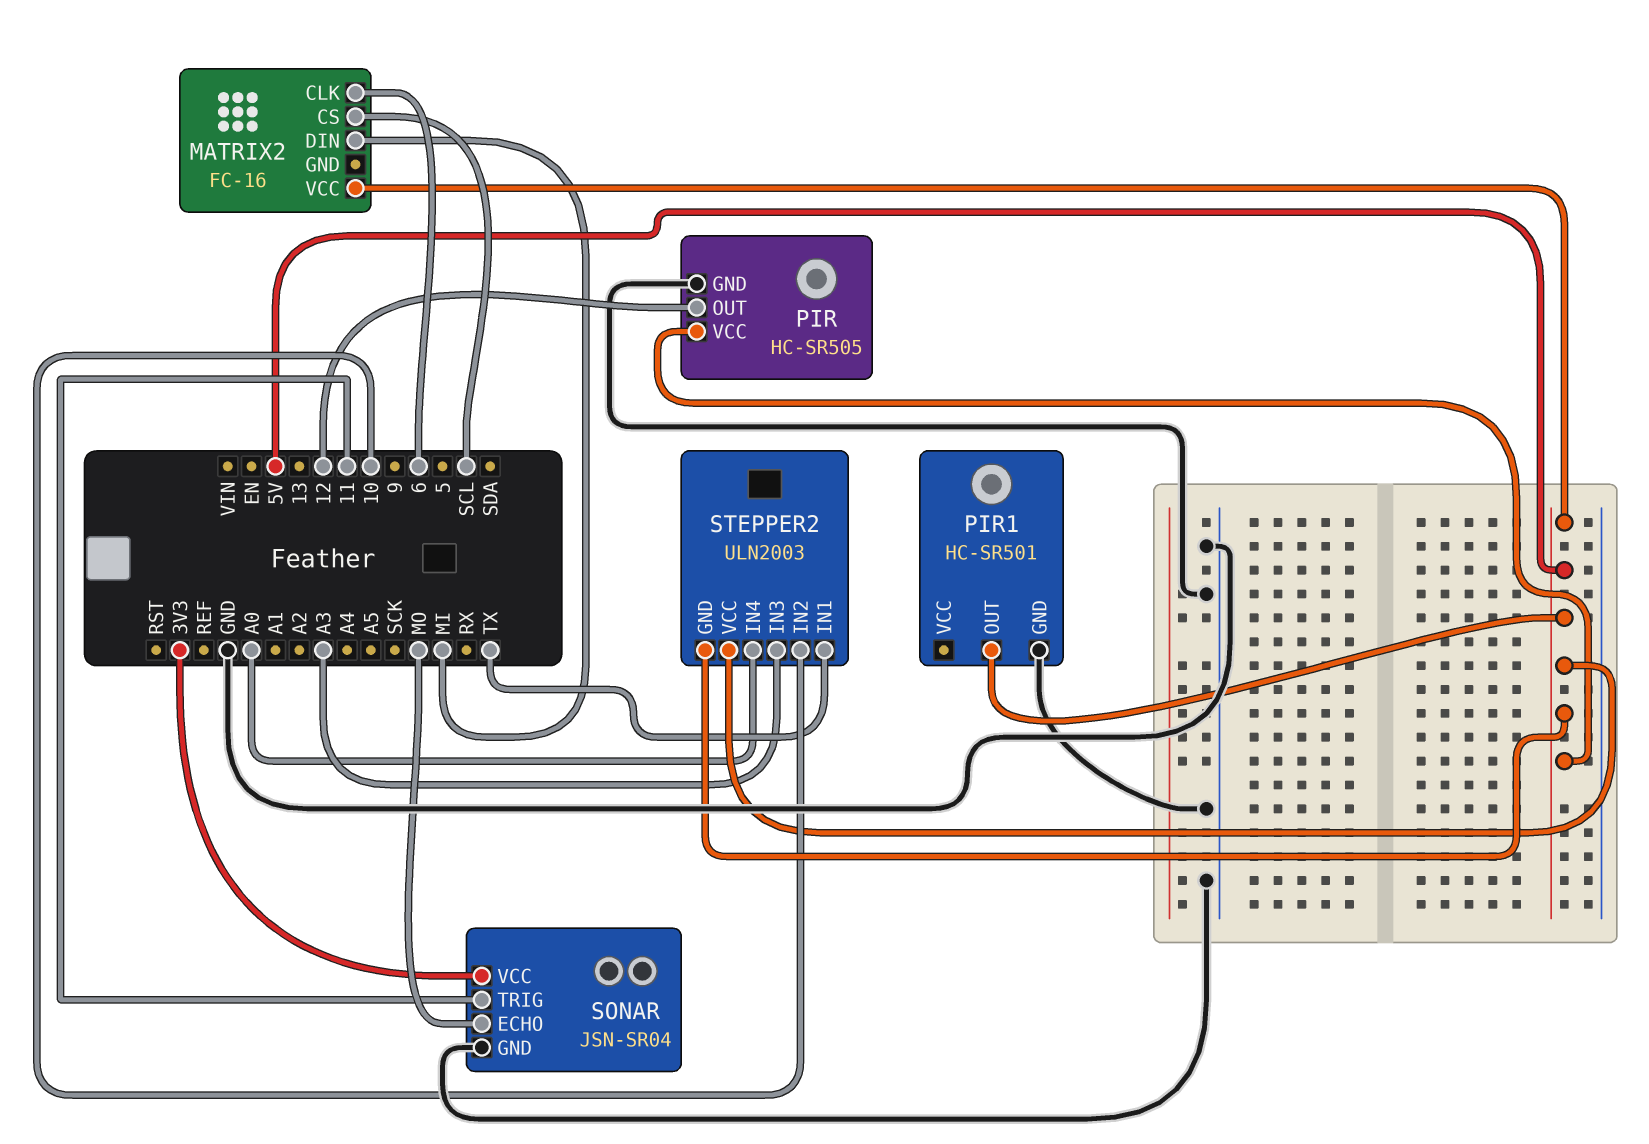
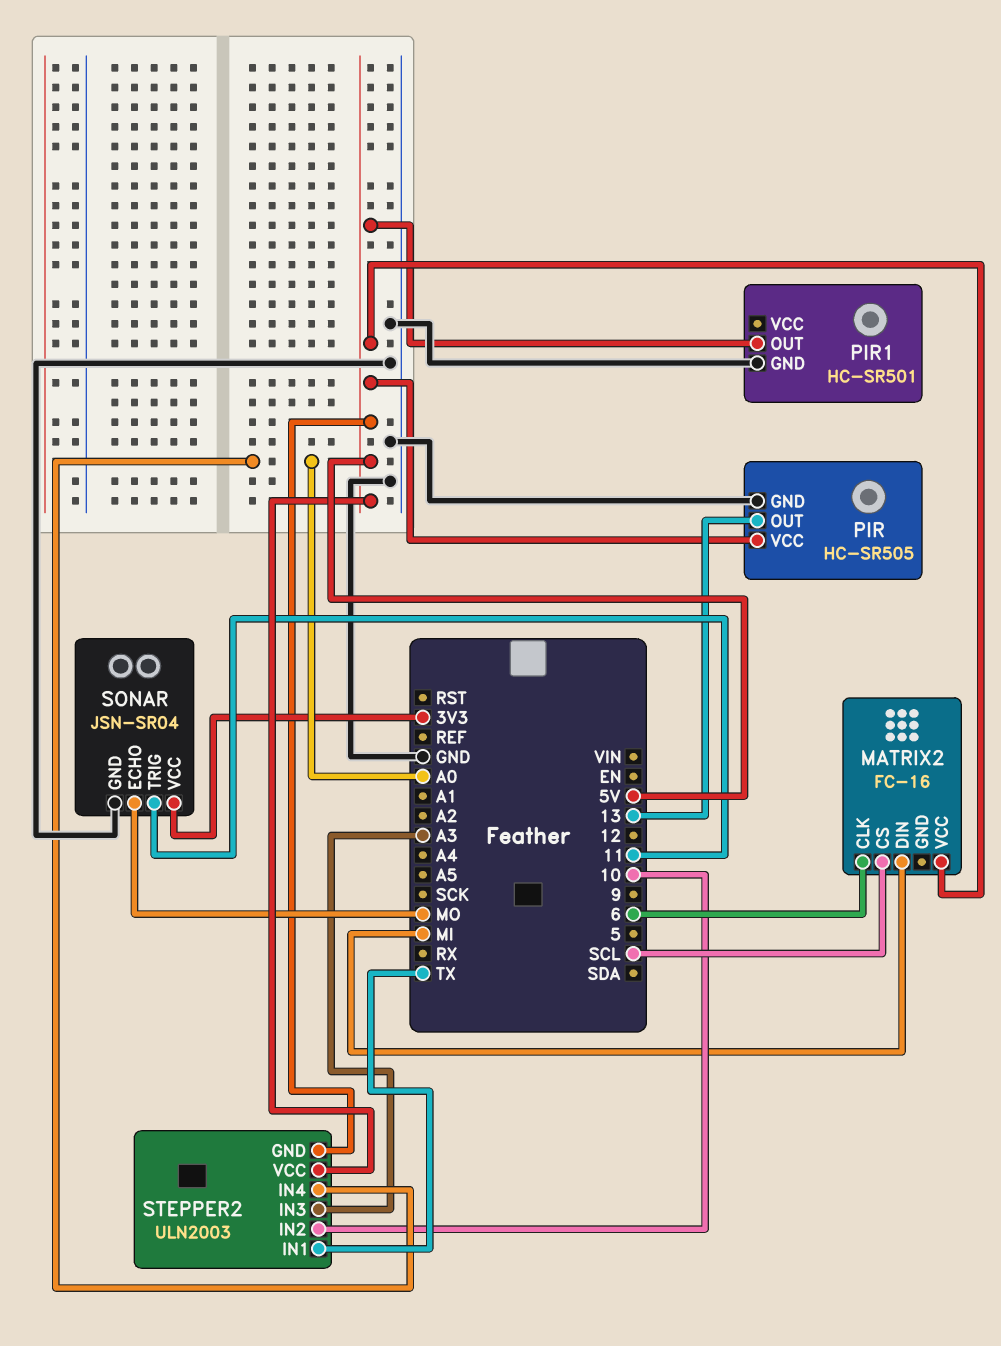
PIR pin OUT: 12 -> 13

